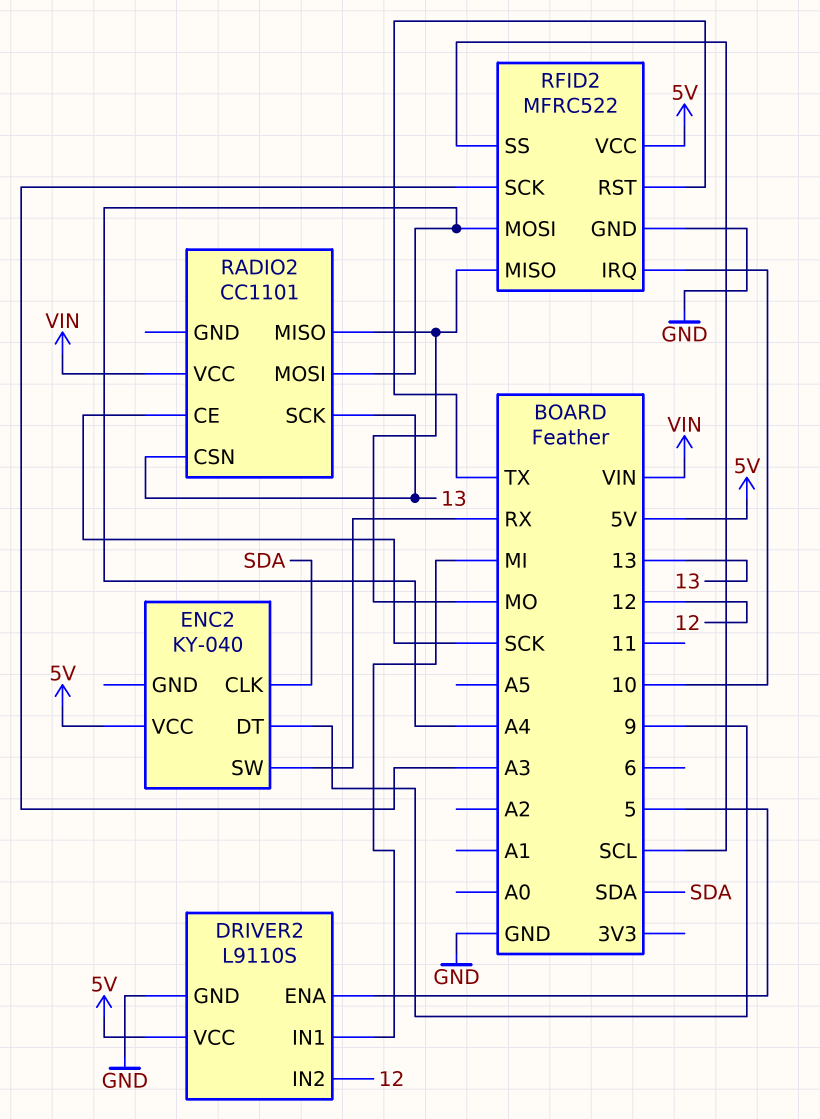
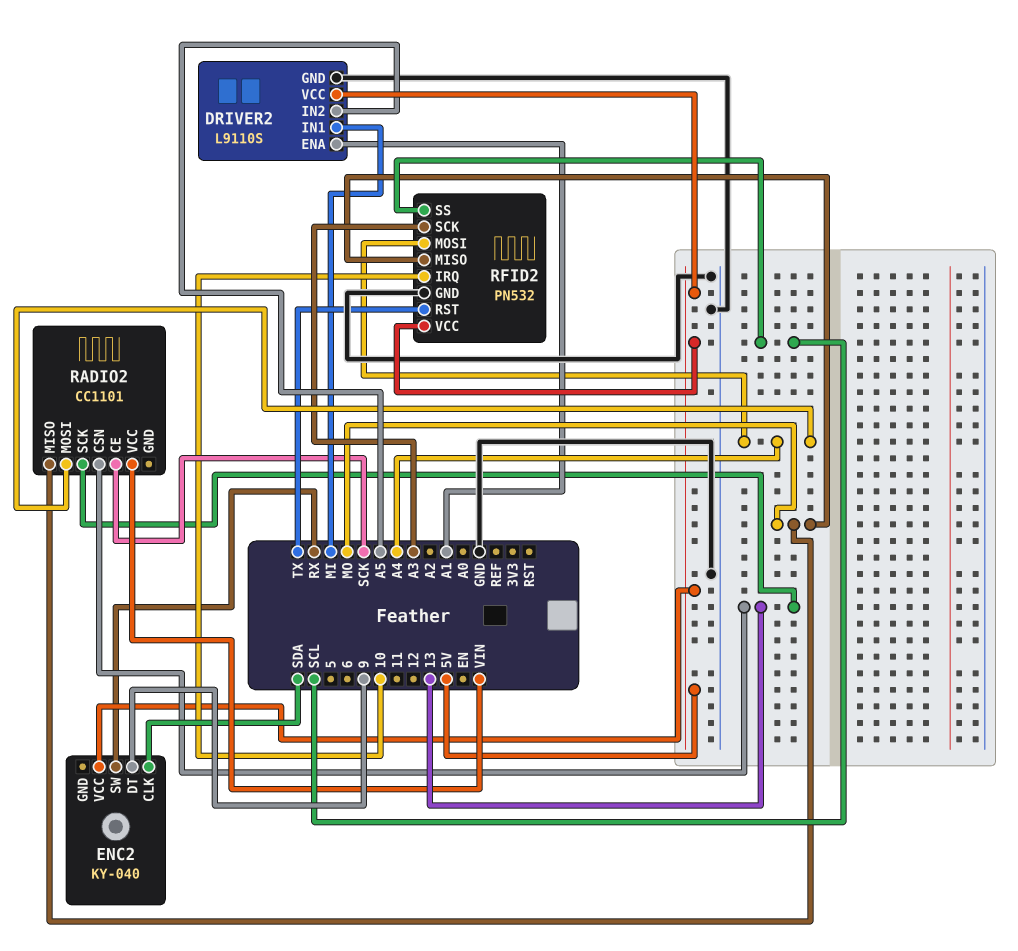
DRIVER2 pin ENA: 5 -> A1
DRIVER2 pin IN2: 12 -> A5
RFID2: MFRC522 -> PN532

